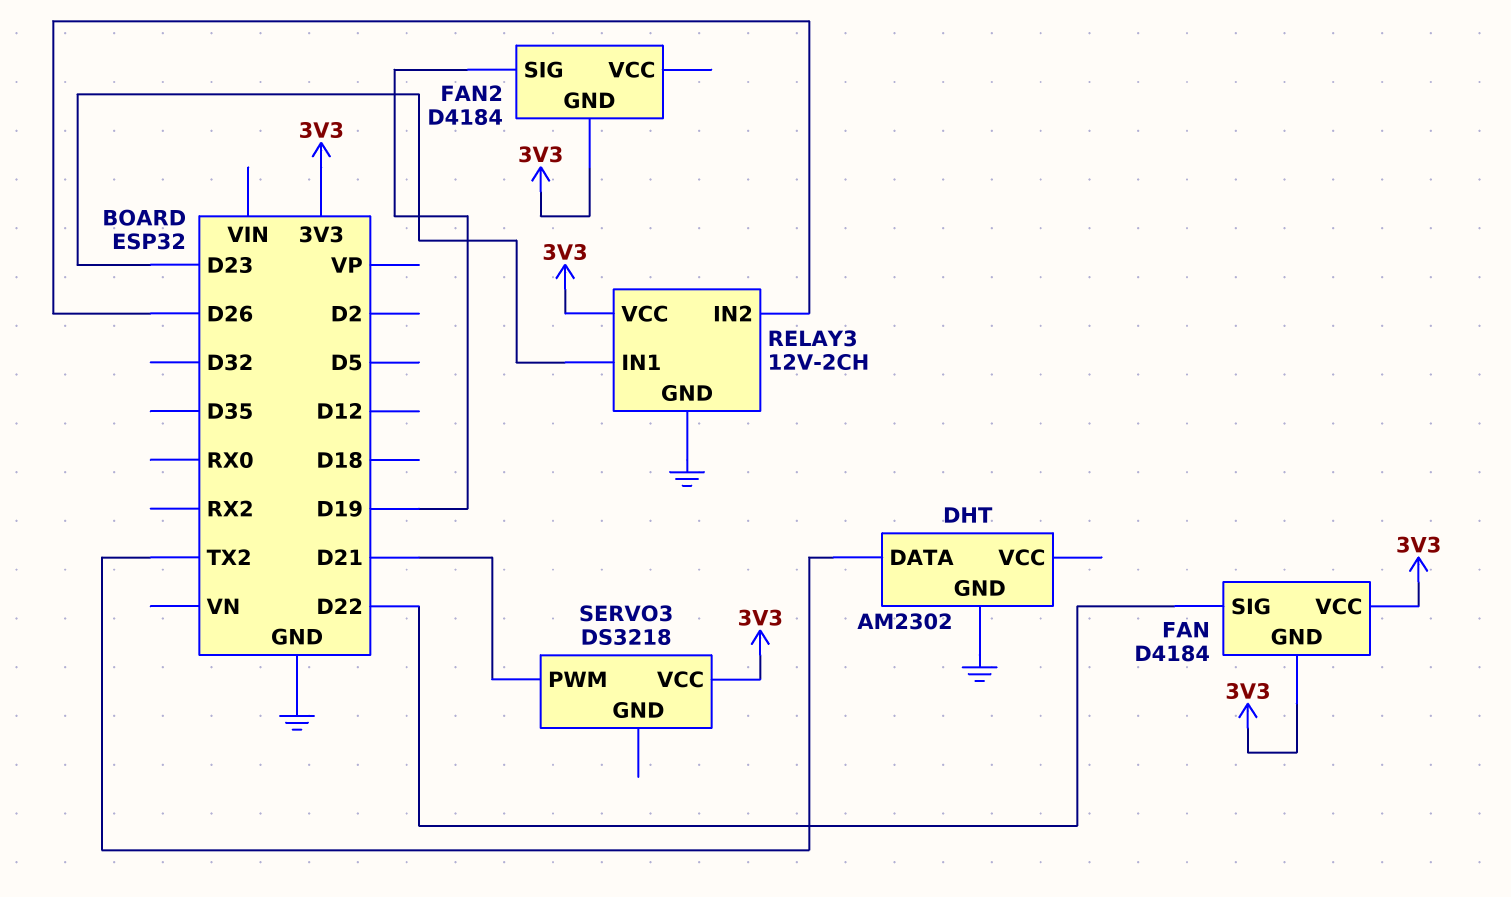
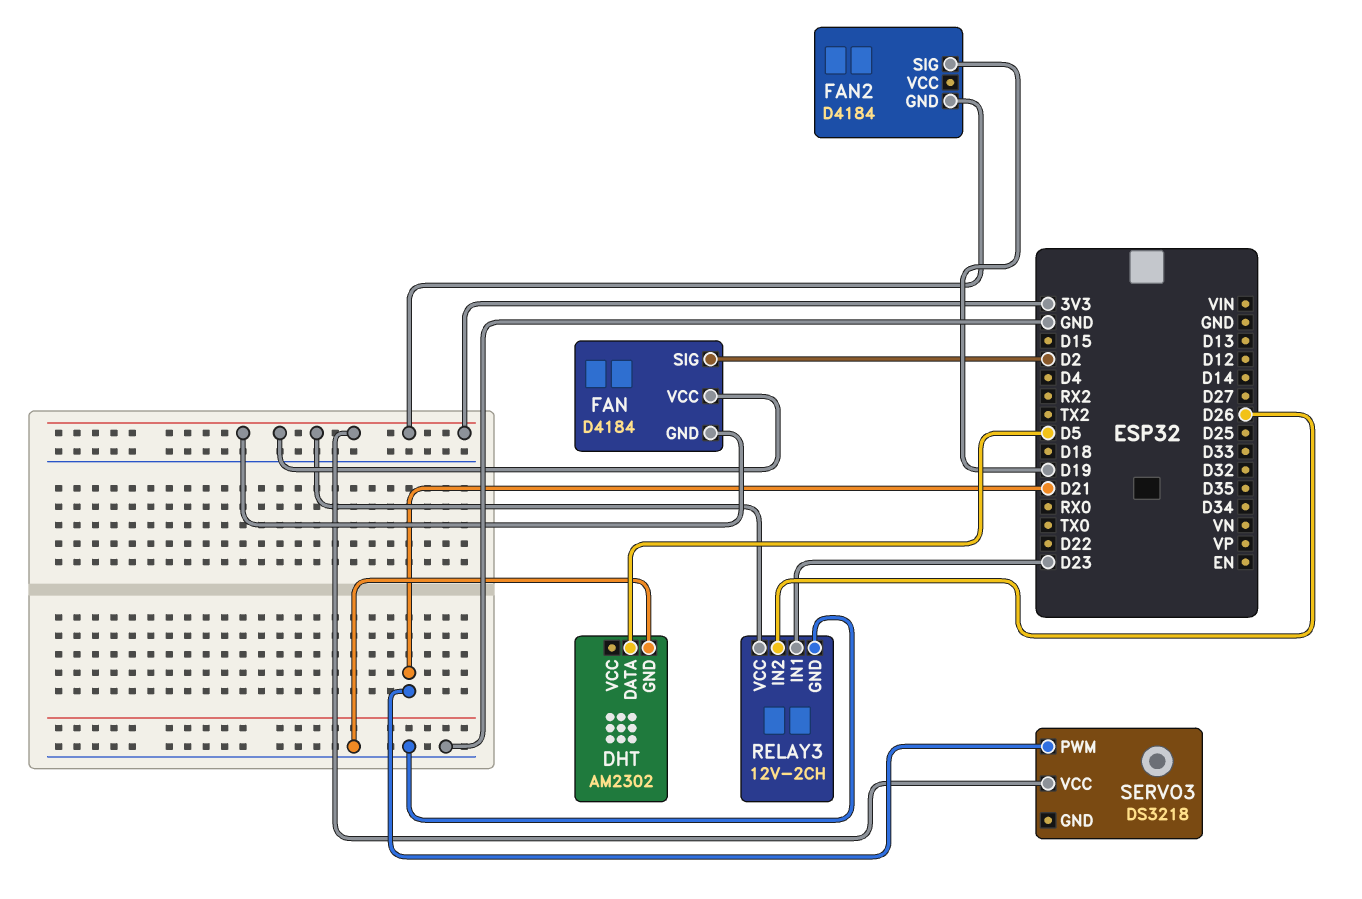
DHT pin DATA: TX2 -> D5
FAN pin SIG: D22 -> D2

